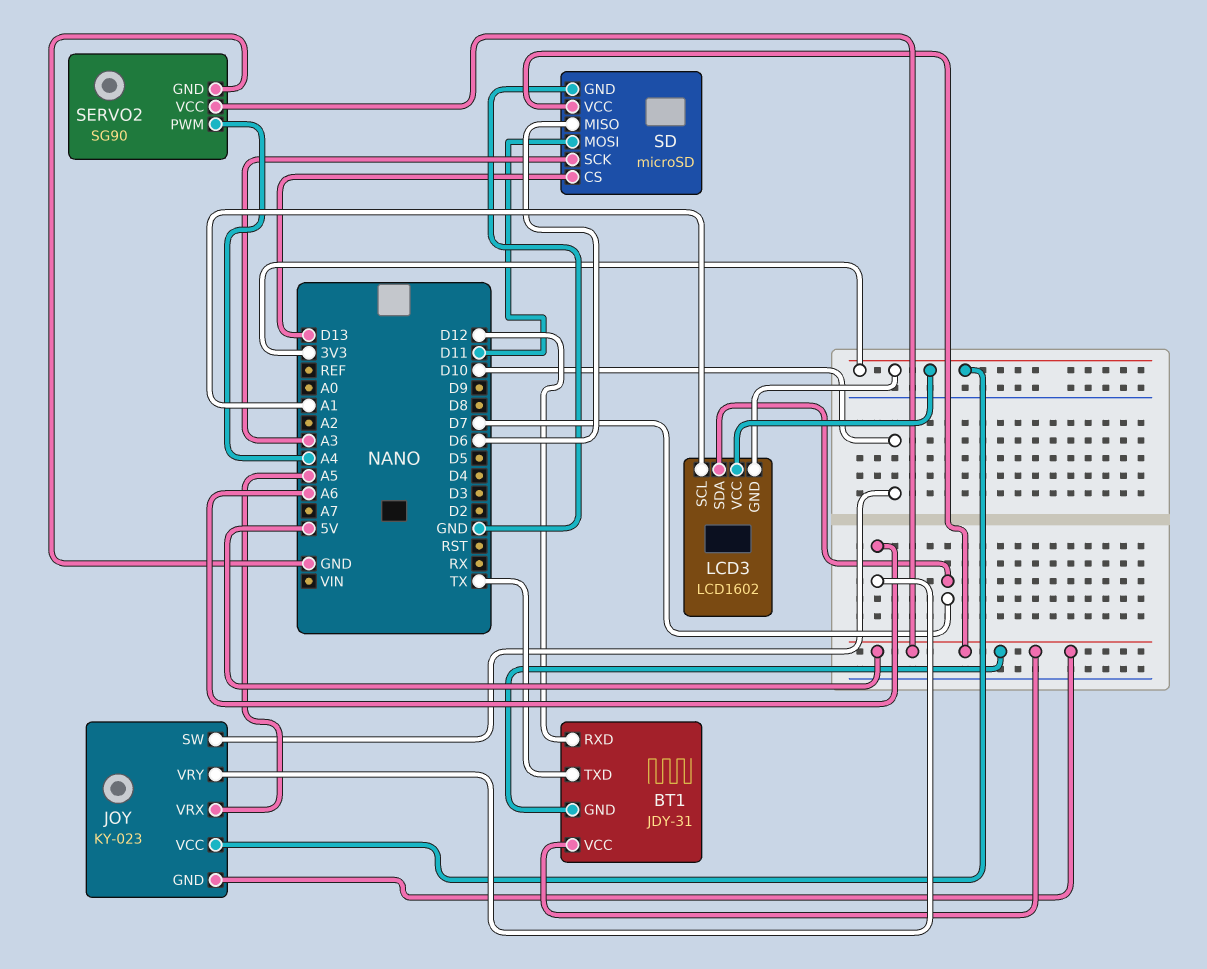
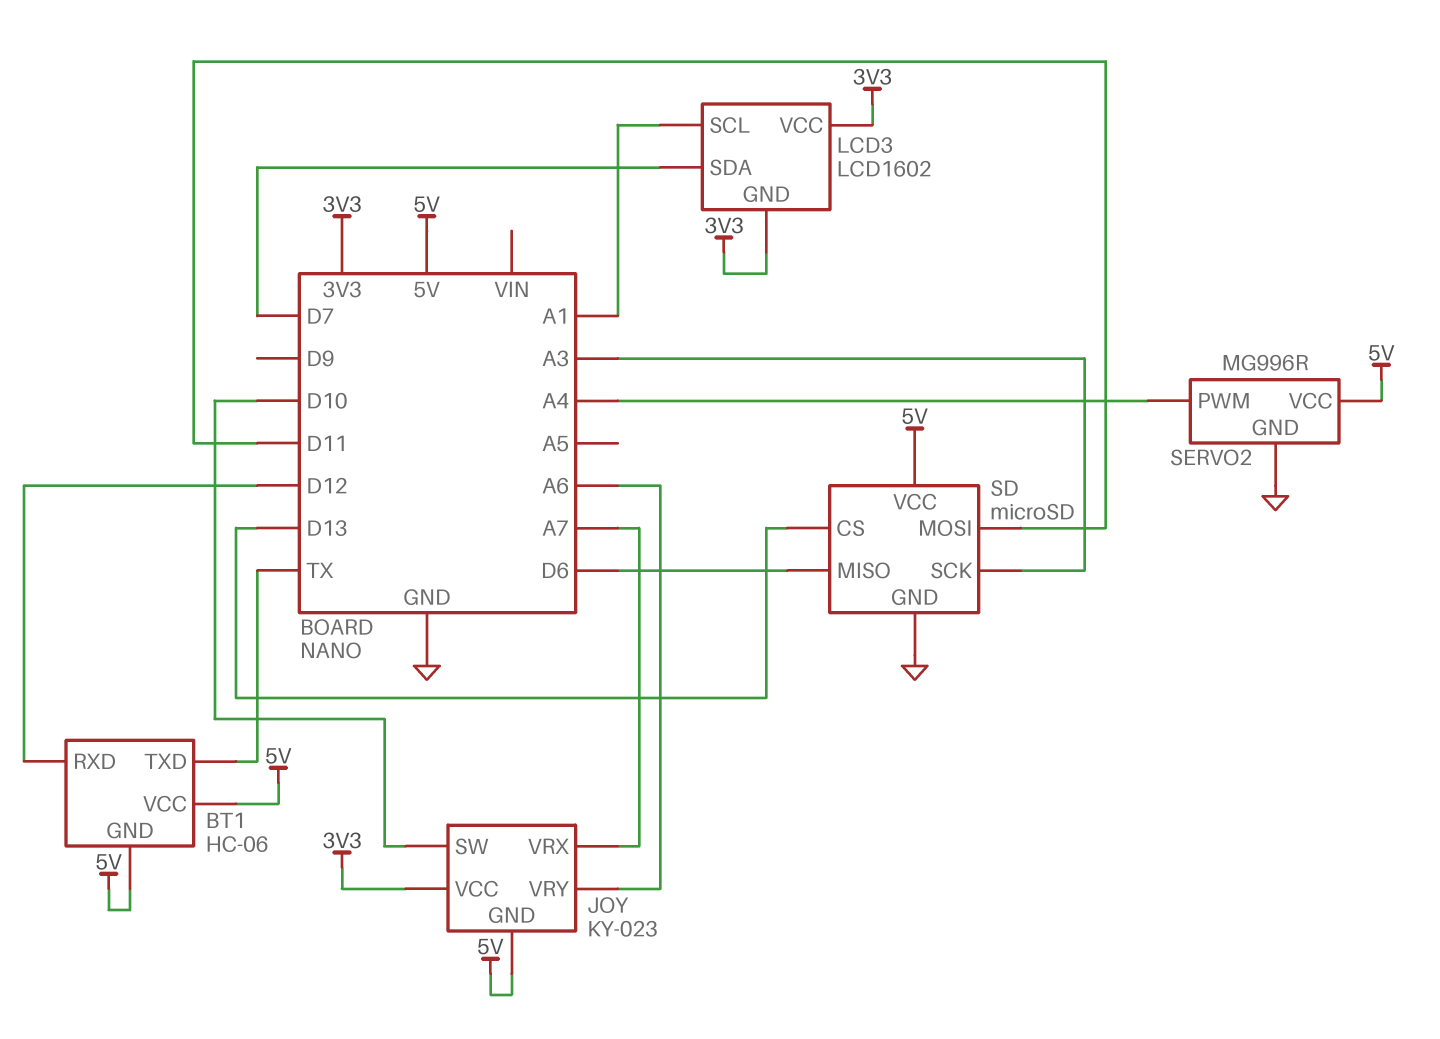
BT1: JDY-31 -> HC-06
JOY pin VRX: A5 -> A7
SERVO2: SG90 -> MG996R

